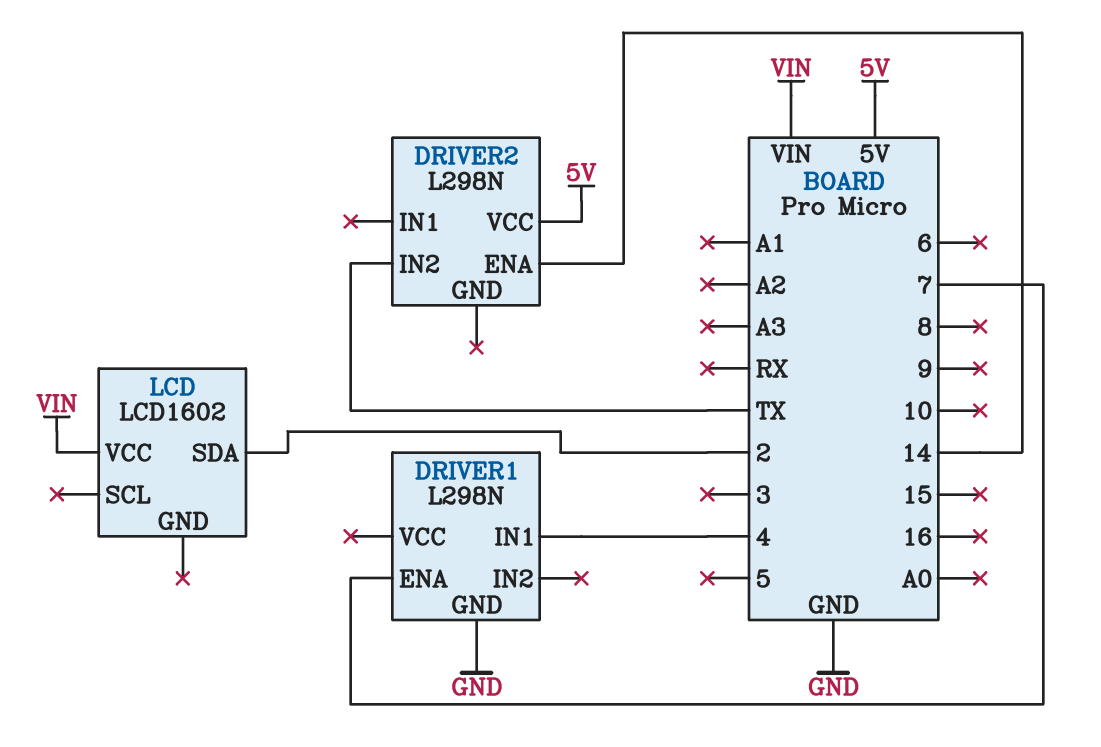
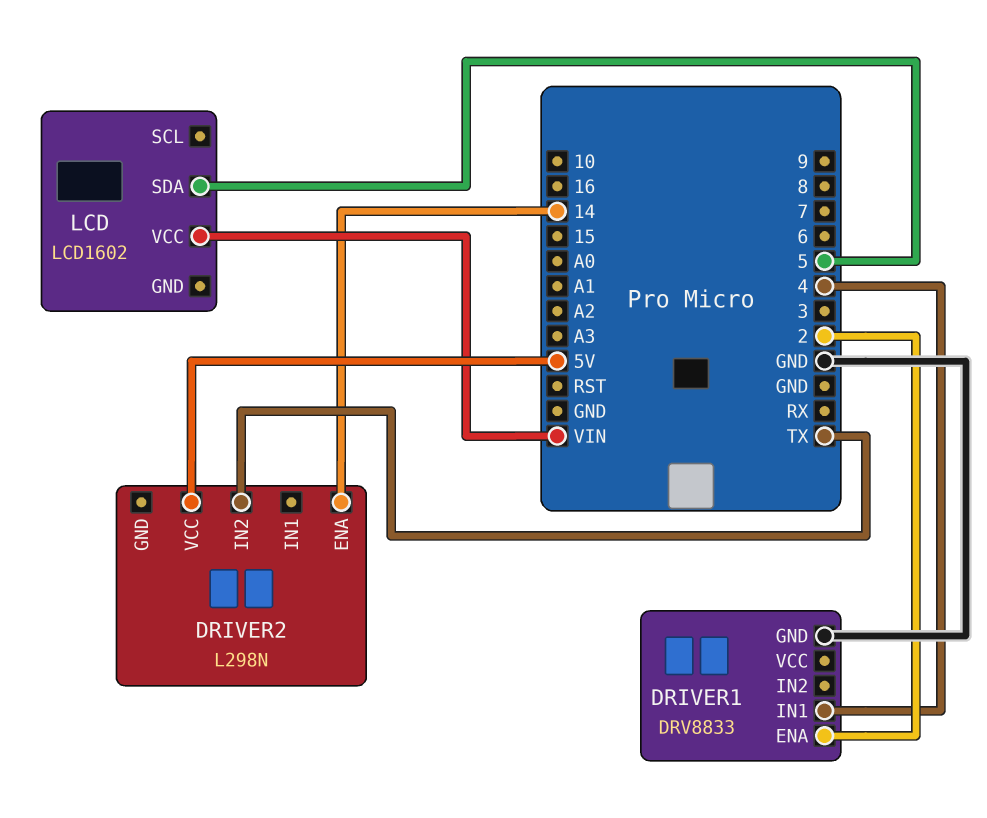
DRIVER1: L298N -> DRV8833
DRIVER1 pin ENA: 7 -> 2
LCD pin SDA: 2 -> 5

